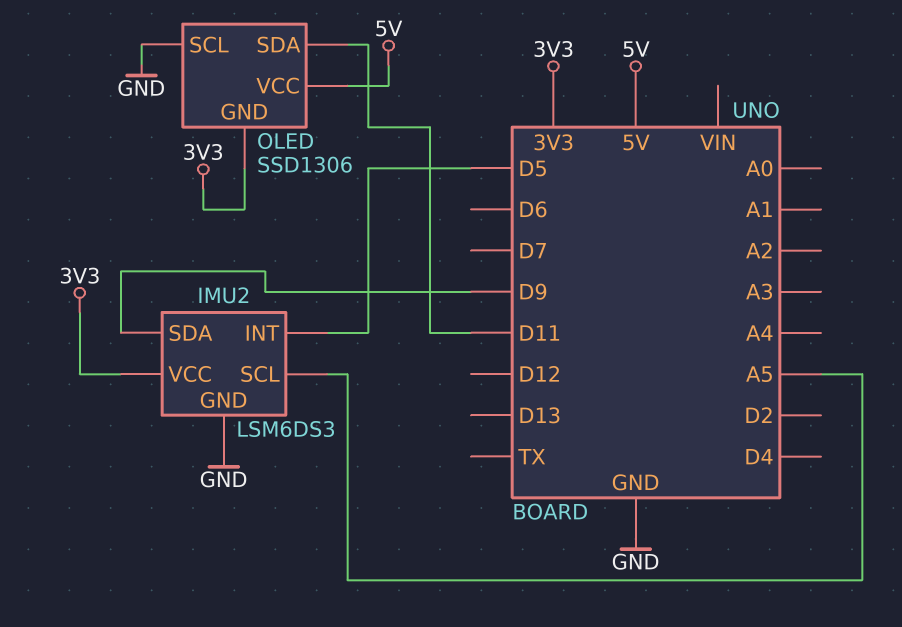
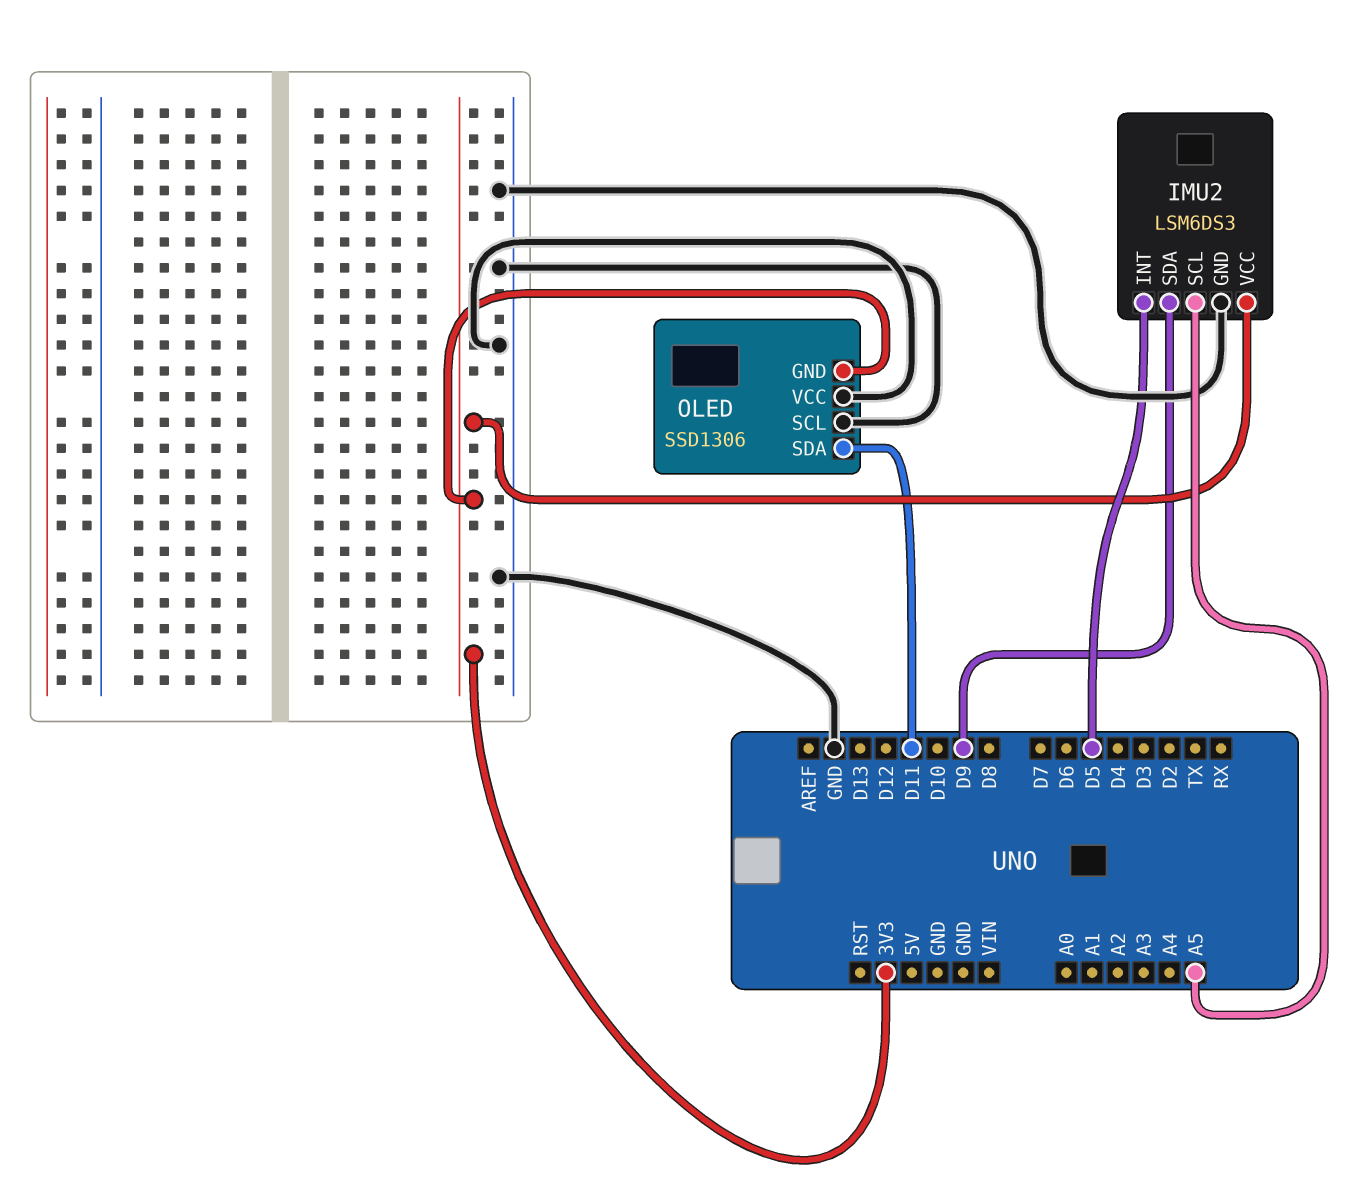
OLED pin VCC: 5V -> GND

